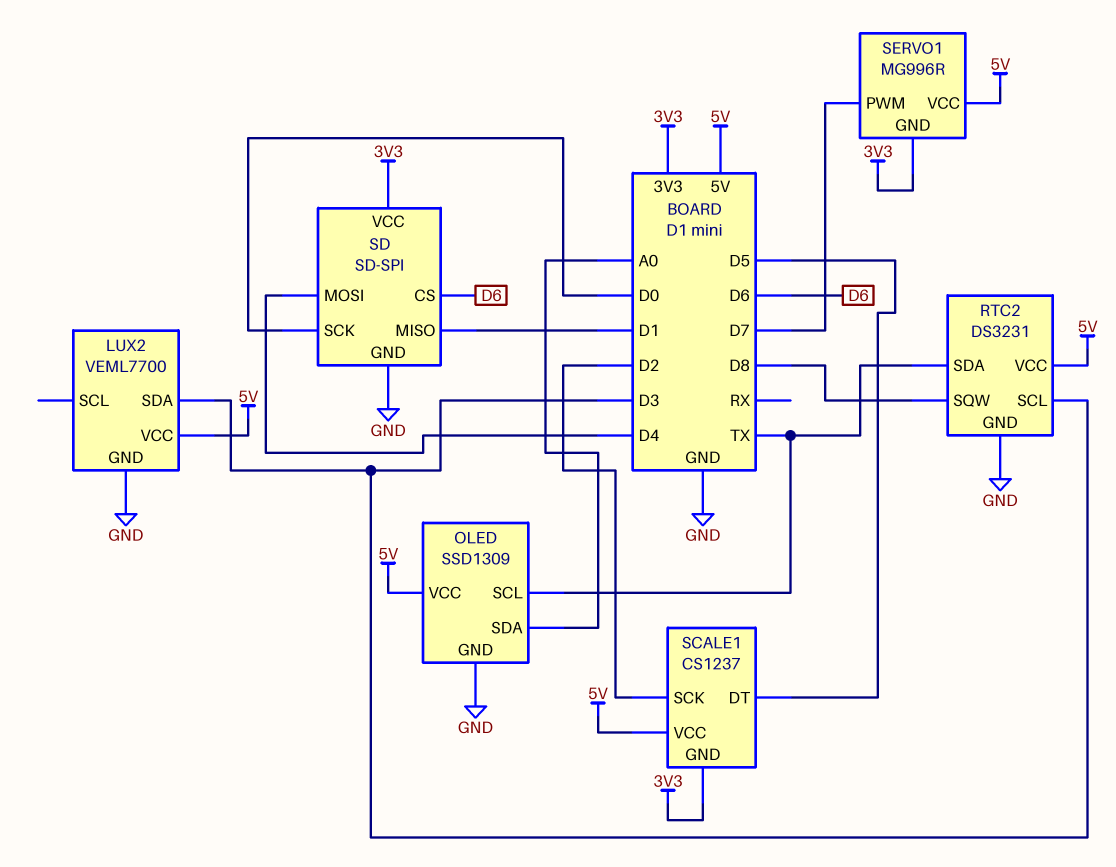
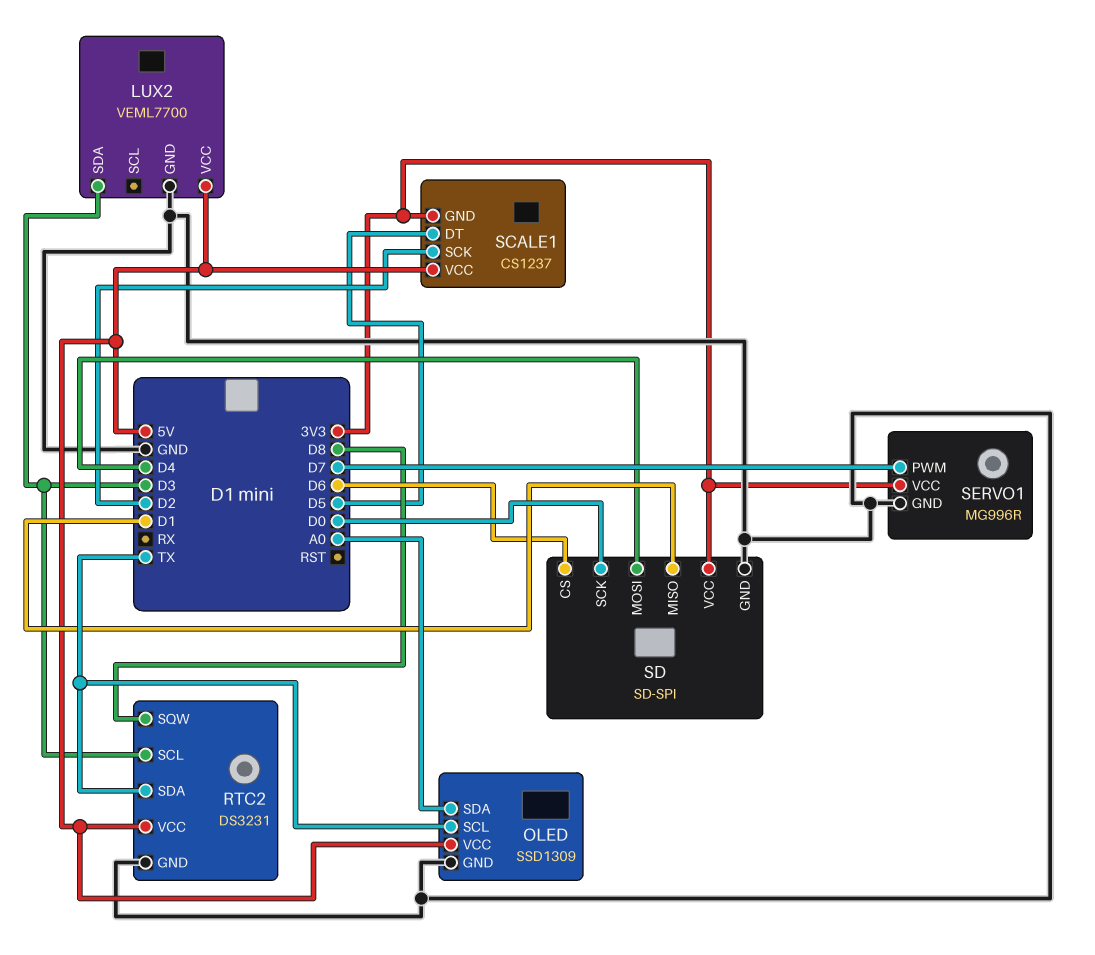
SERVO1 pin GND: 3V3 -> GND
SERVO1 pin VCC: 5V -> 3V3

